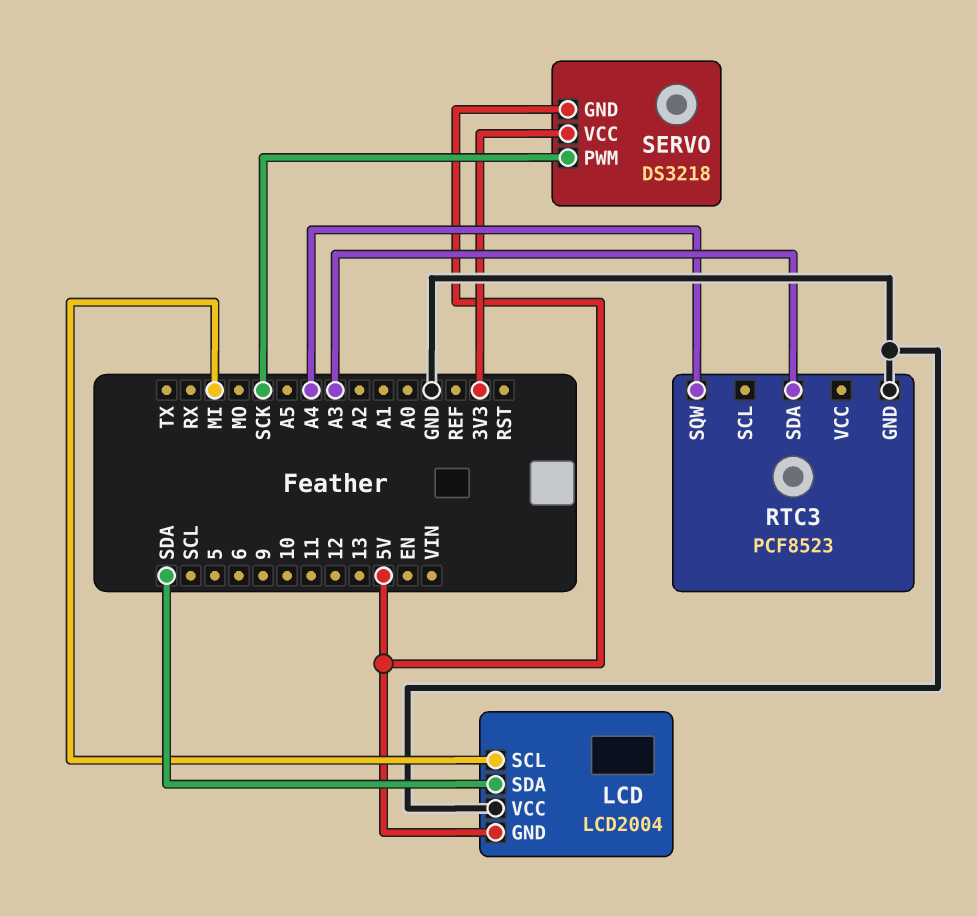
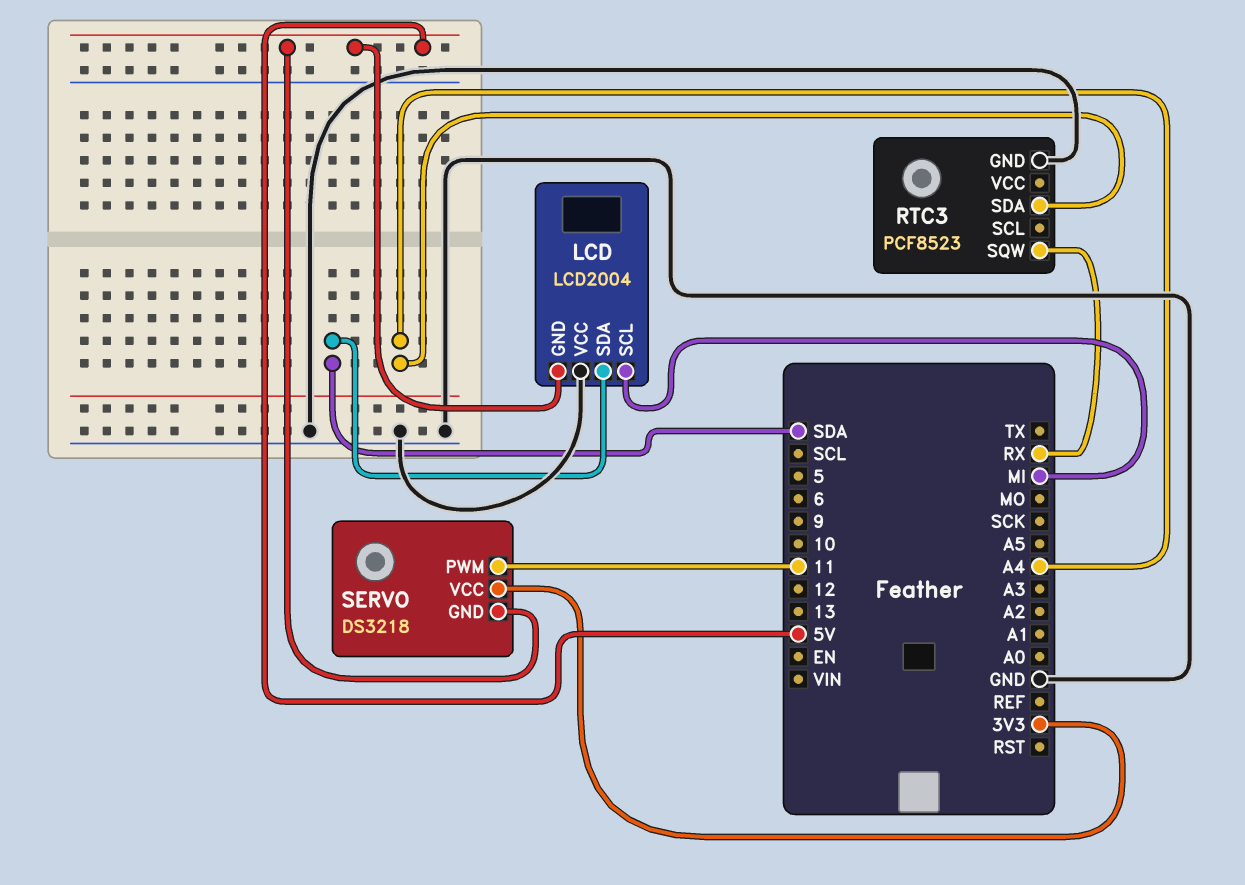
RTC3 pin SDA: A3 -> A4
RTC3 pin SQW: A4 -> RX
SERVO pin PWM: SCK -> 11

